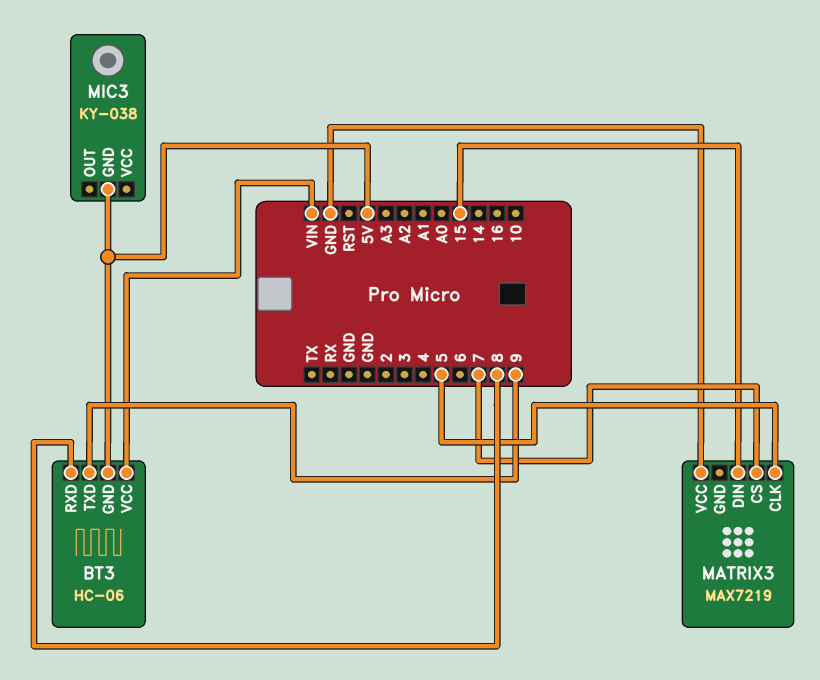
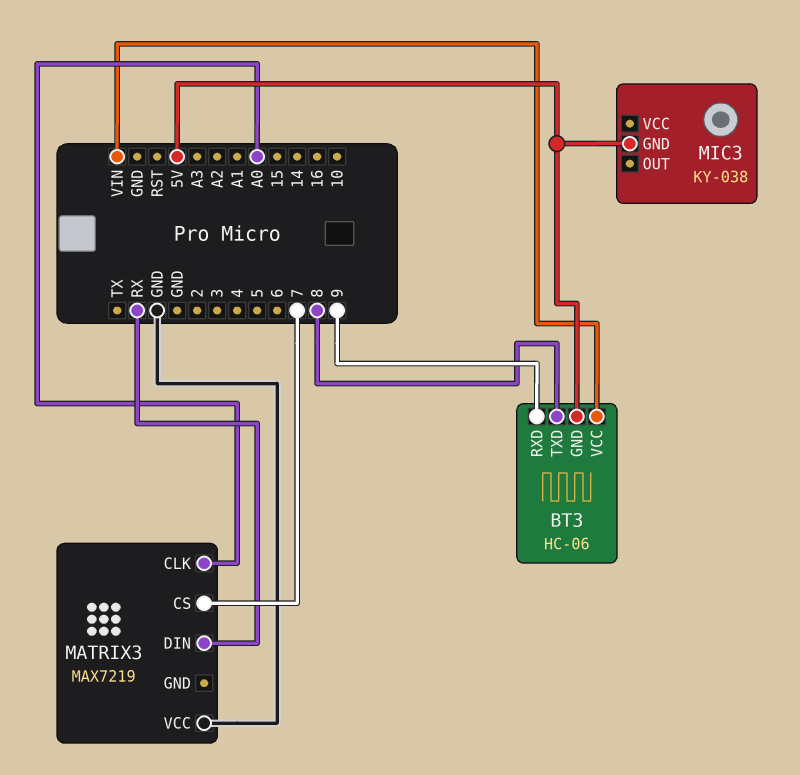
BT3 pin RXD: 8 -> 9
BT3 pin TXD: 9 -> 8
MATRIX3 pin CLK: 5 -> A0
MATRIX3 pin DIN: 15 -> RX

